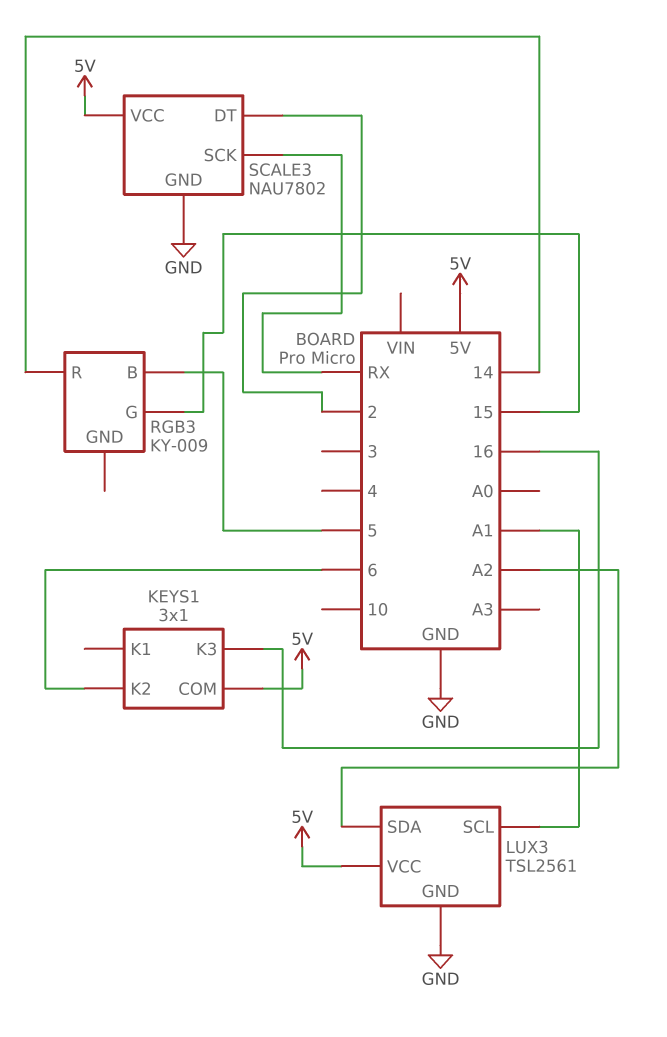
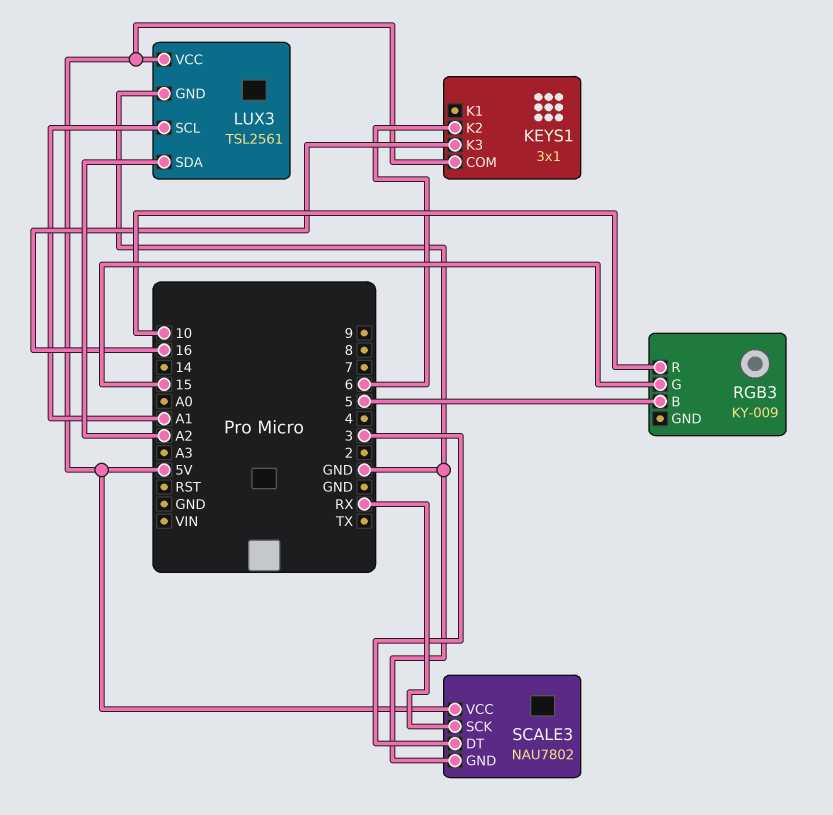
RGB3 pin R: 14 -> 10
SCALE3 pin DT: 2 -> 3

